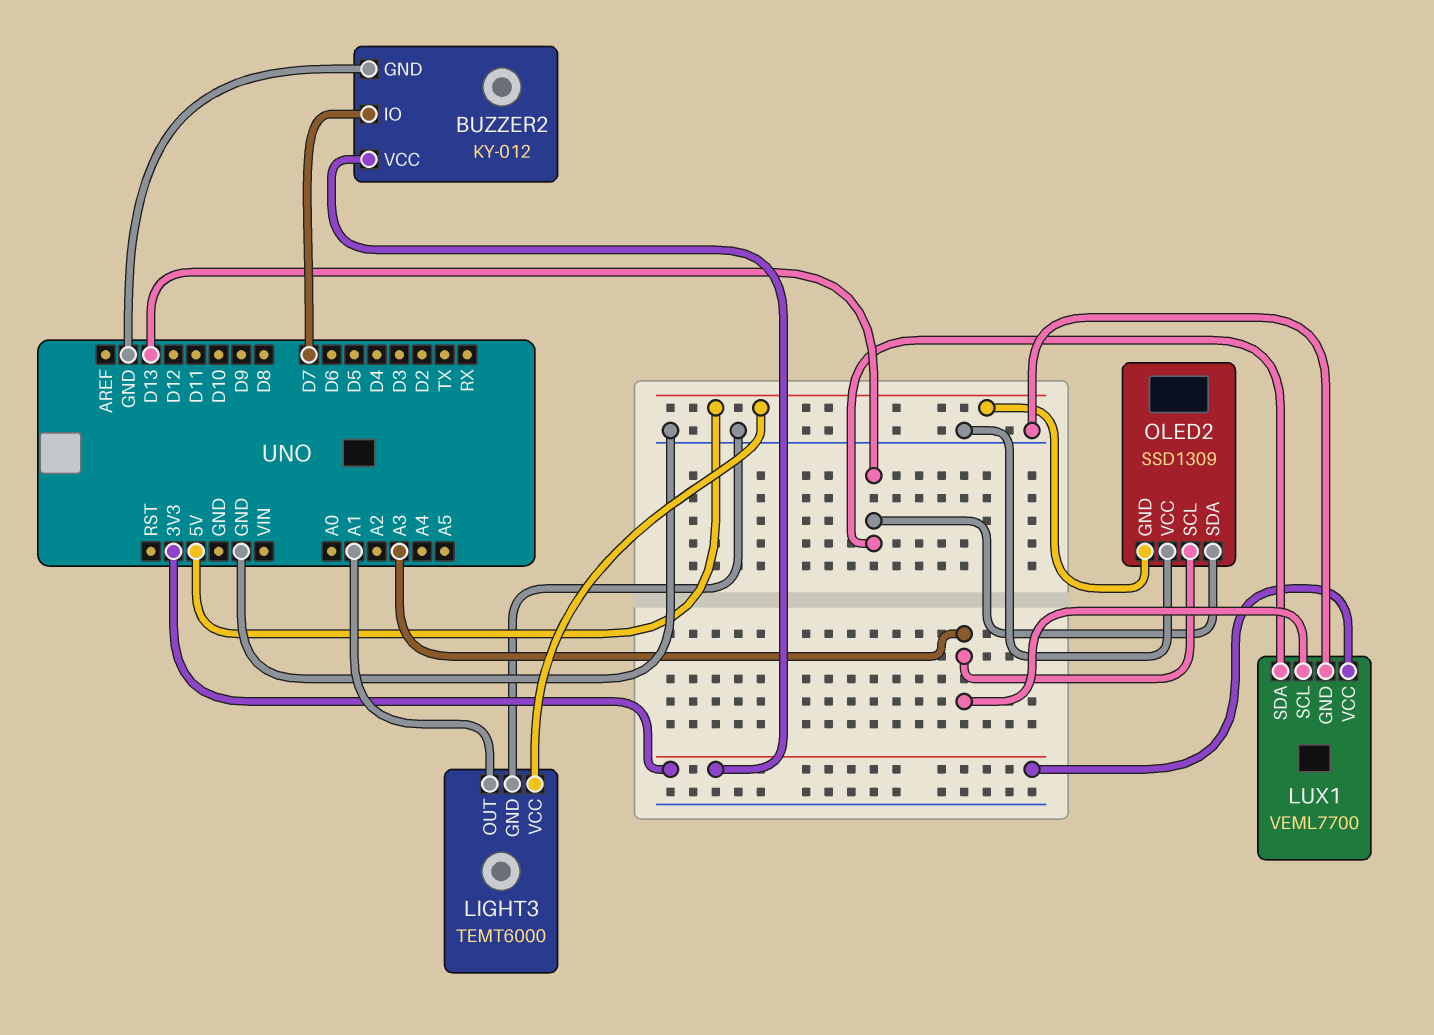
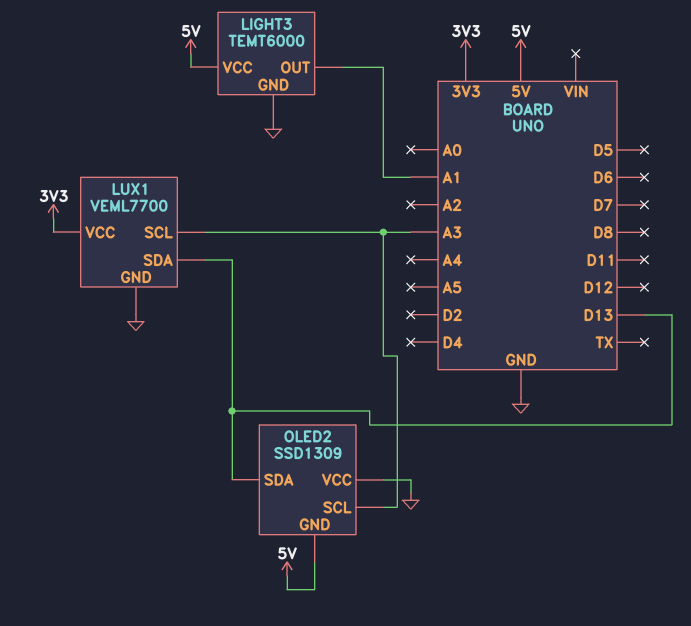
BUZZER2: KY-012 -> none
BUZZER2 pin GND: GND -> none
BUZZER2 pin IO: D7 -> none
BUZZER2 pin VCC: 3V3 -> none

